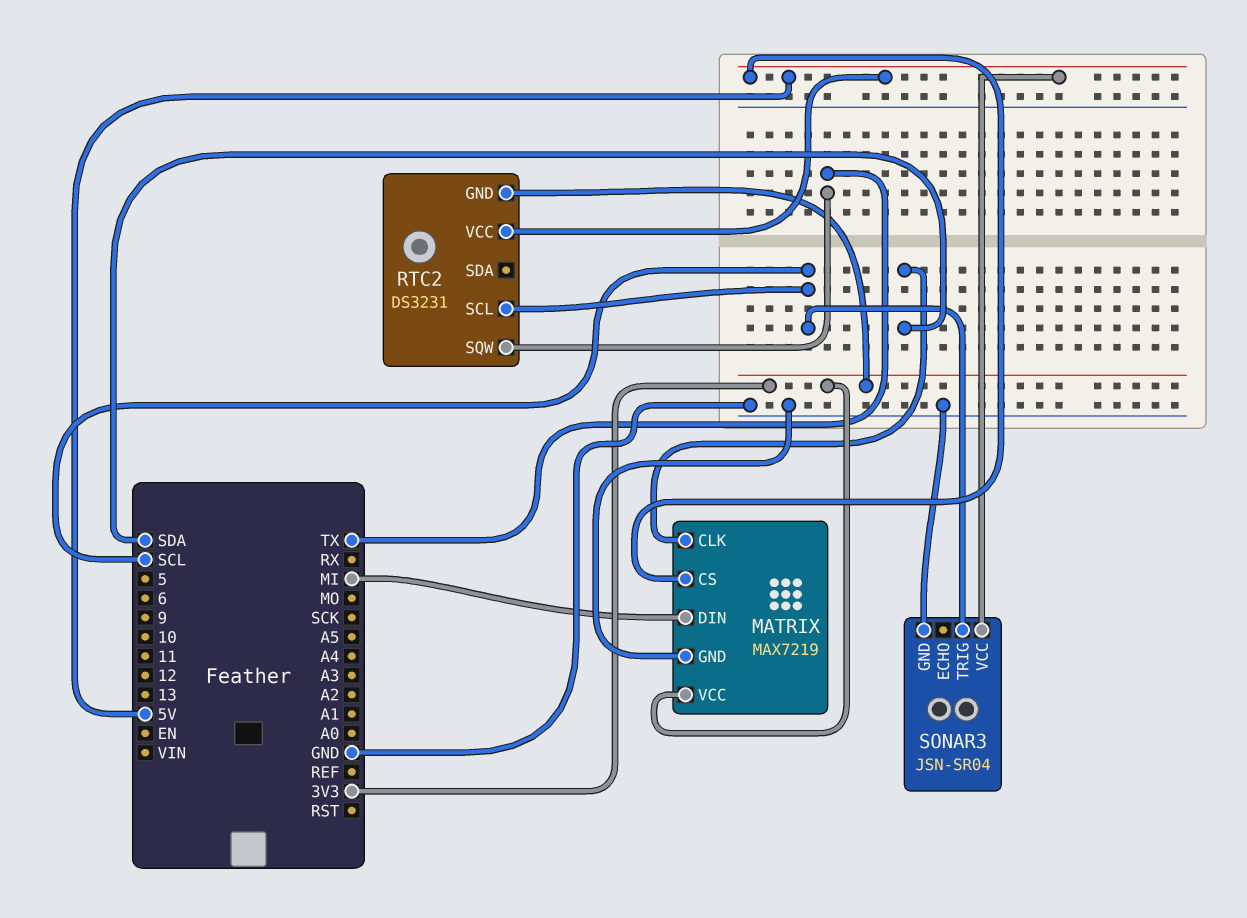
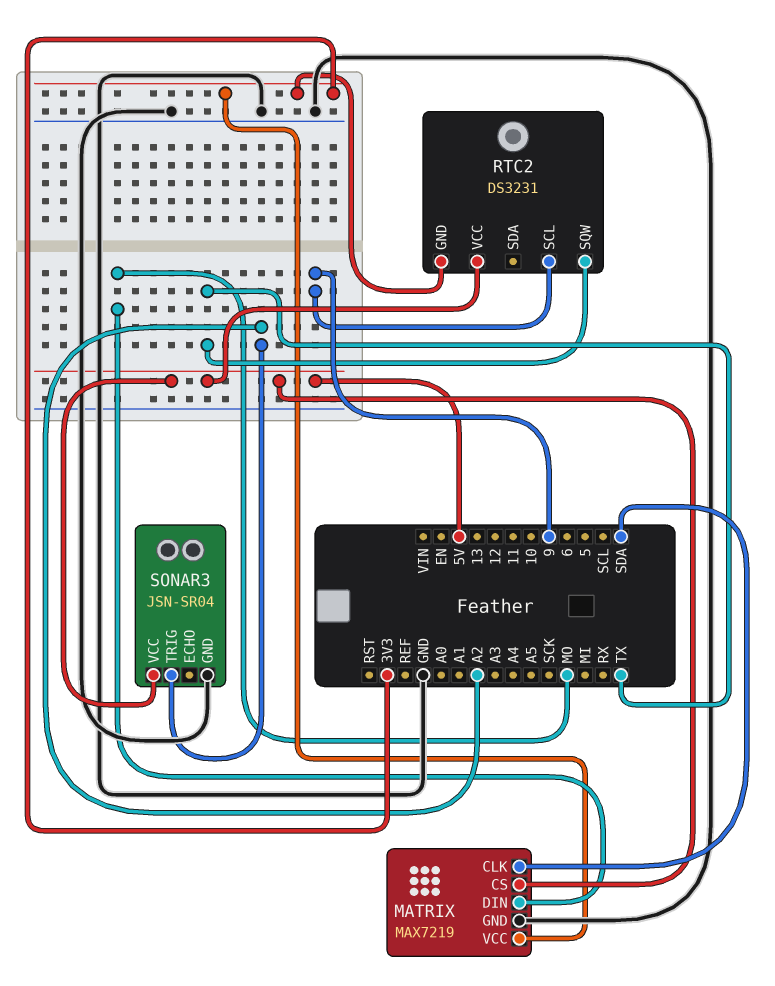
MATRIX pin DIN: MI -> MO
RTC2 pin SCL: SCL -> 9
SONAR3 pin TRIG: SCL -> A2

